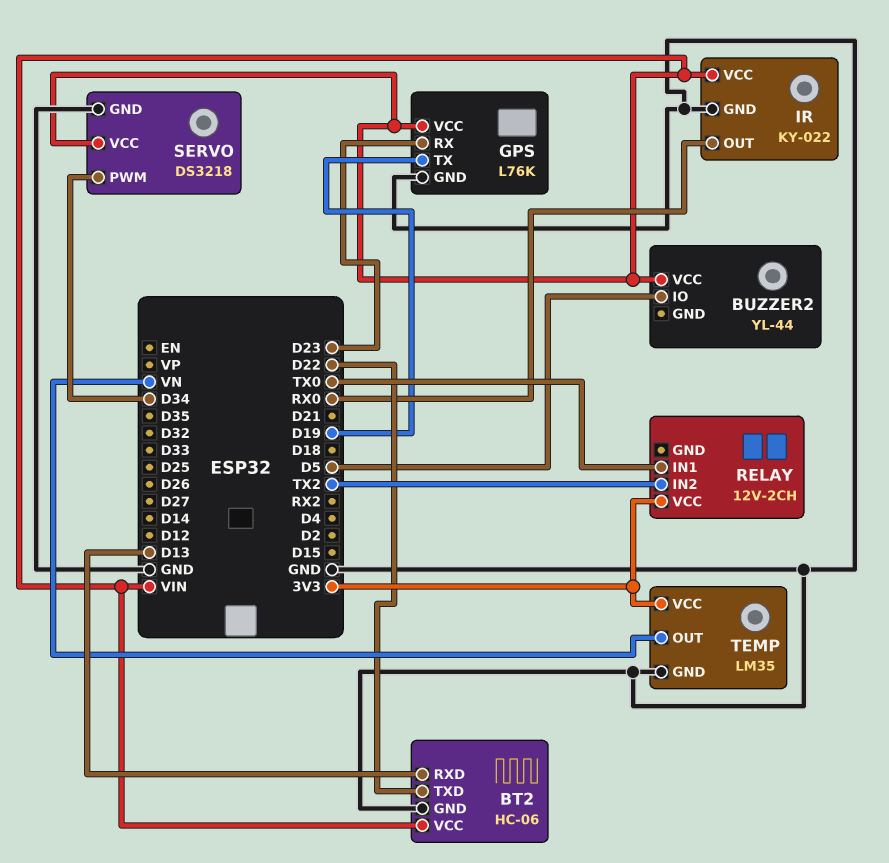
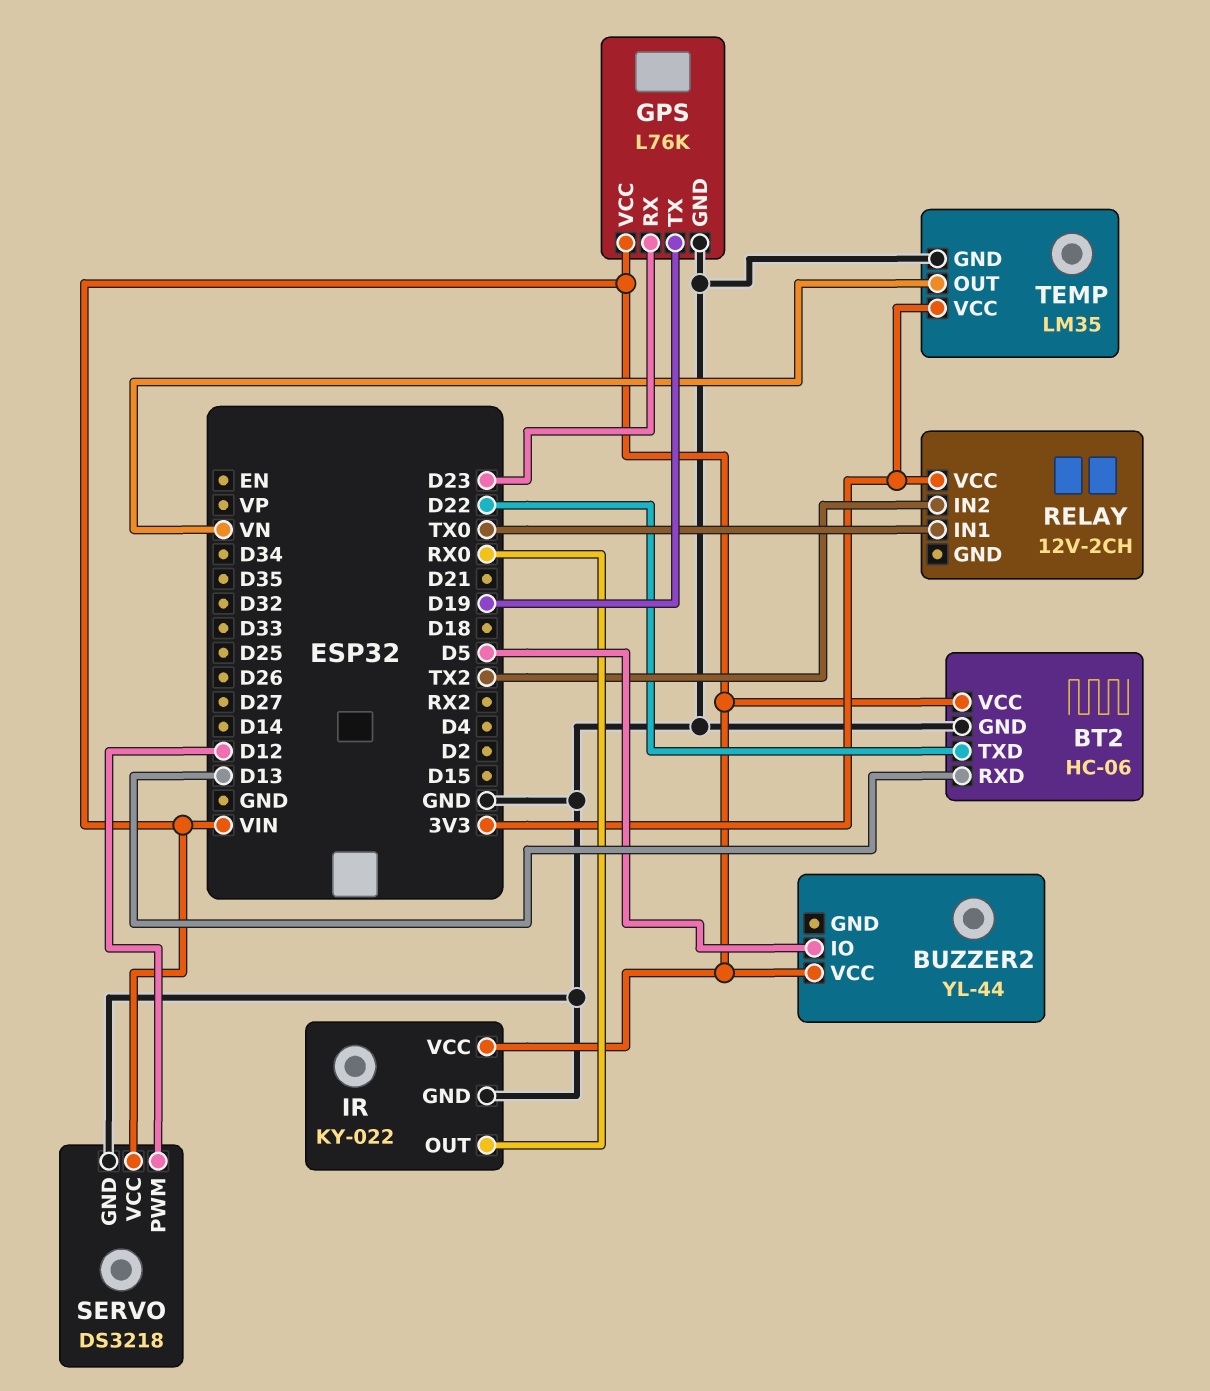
SERVO pin PWM: D34 -> D12

